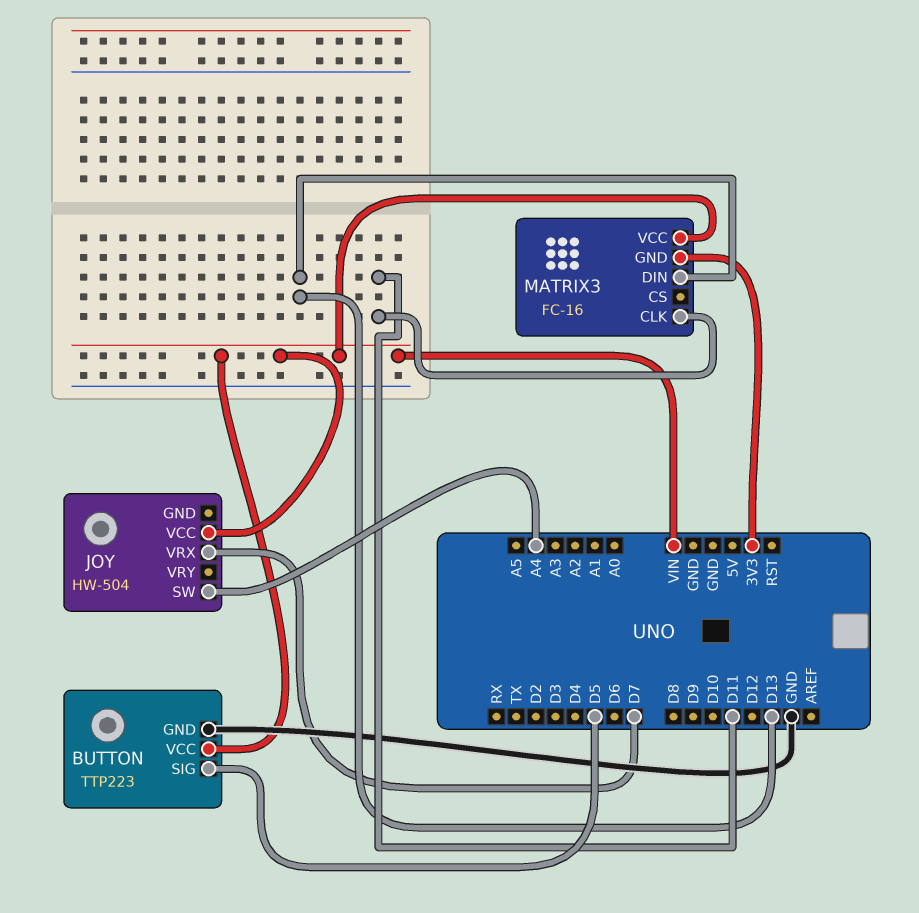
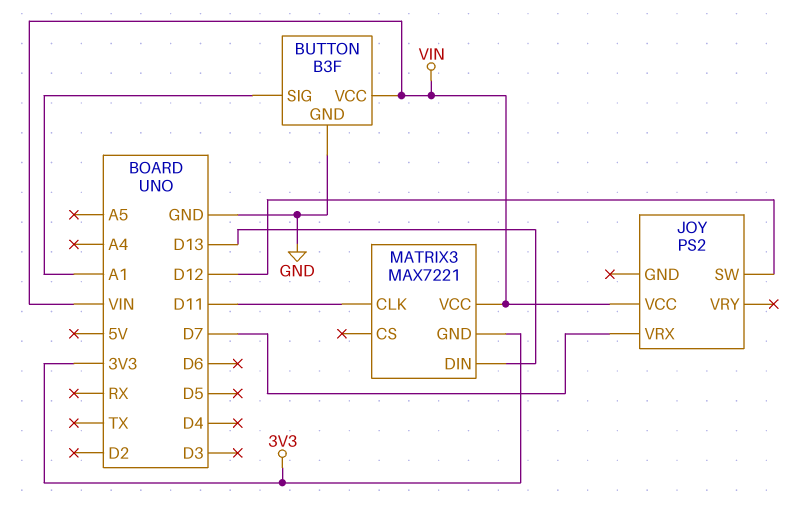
BUTTON: TTP223 -> B3F
BUTTON pin SIG: D5 -> A1
JOY: HW-504 -> PS2
JOY pin SW: A4 -> D12
MATRIX3: FC-16 -> MAX7221

